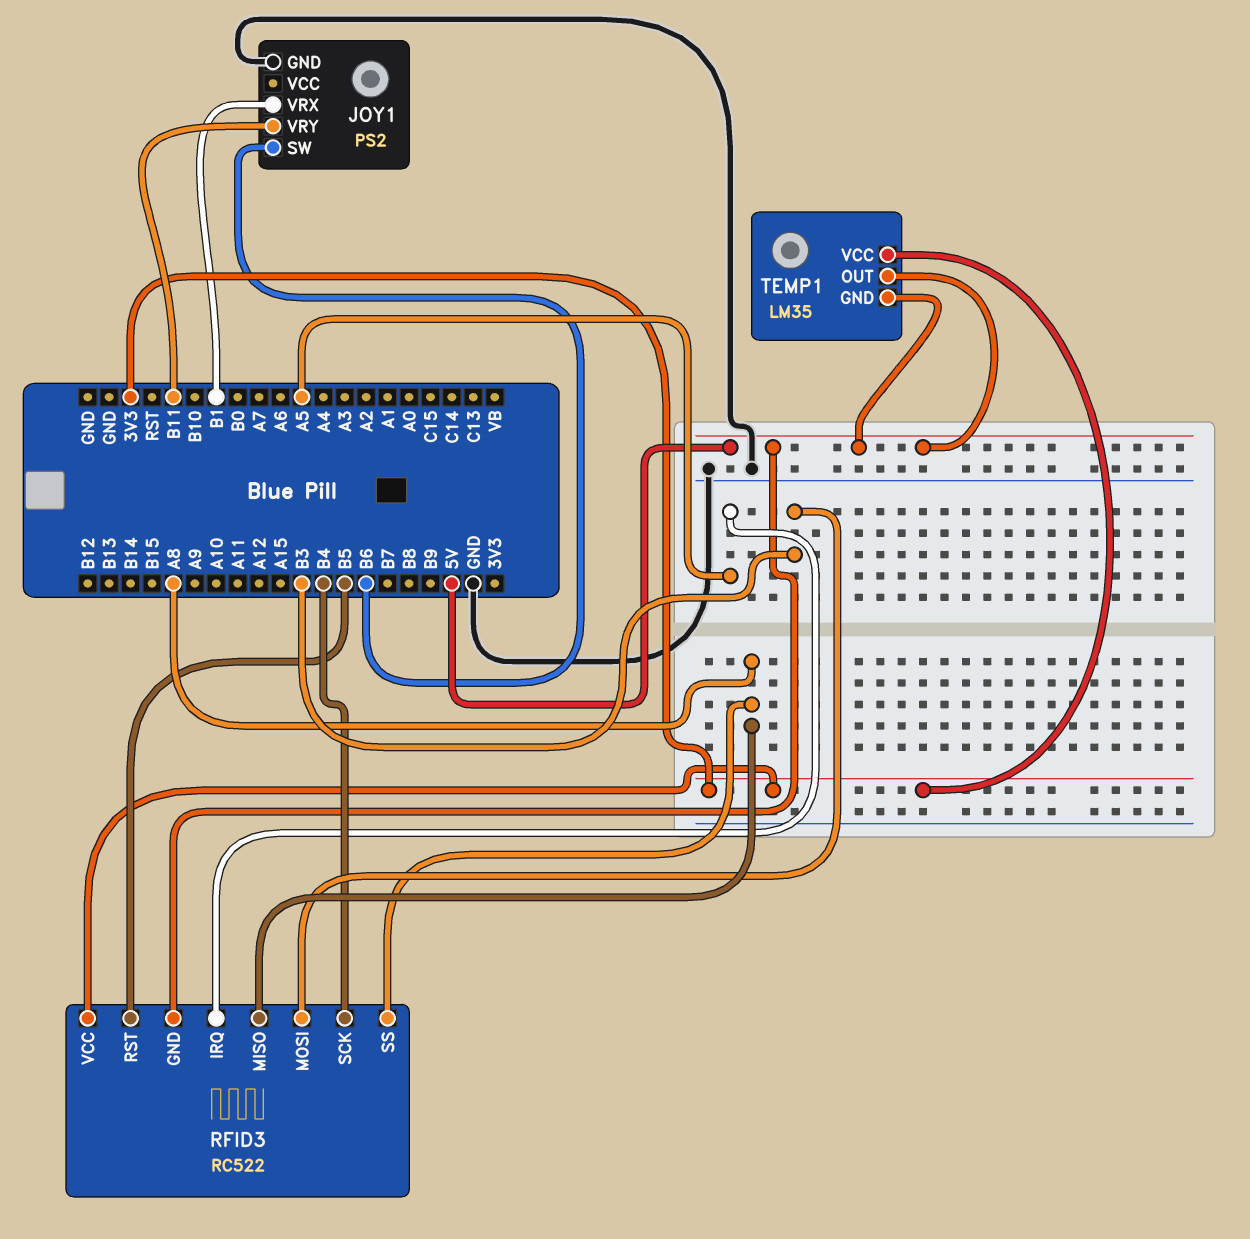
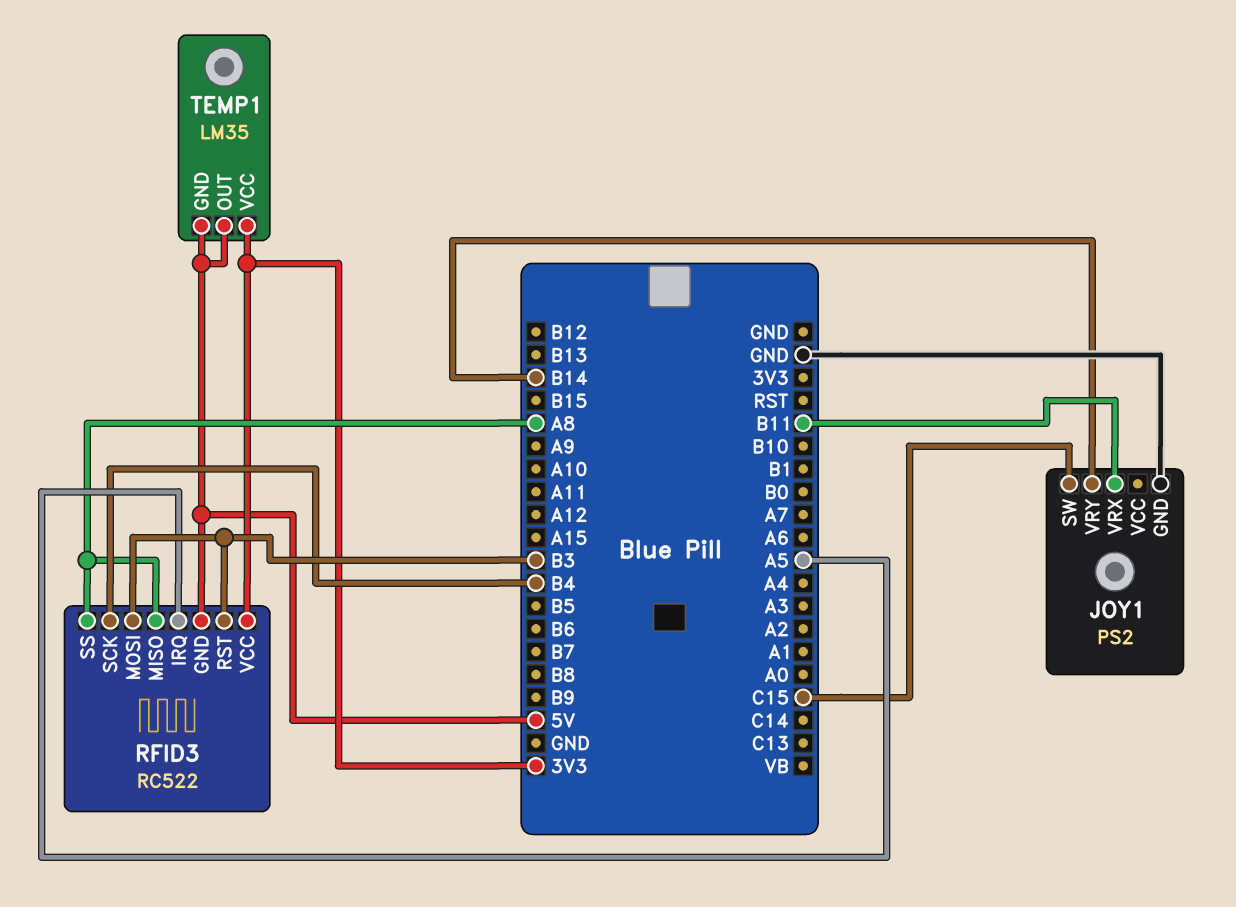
JOY1 pin SW: B6 -> C15
JOY1 pin VRX: B1 -> B11
JOY1 pin VRY: B11 -> B14
RFID3 pin RST: B5 -> B3

